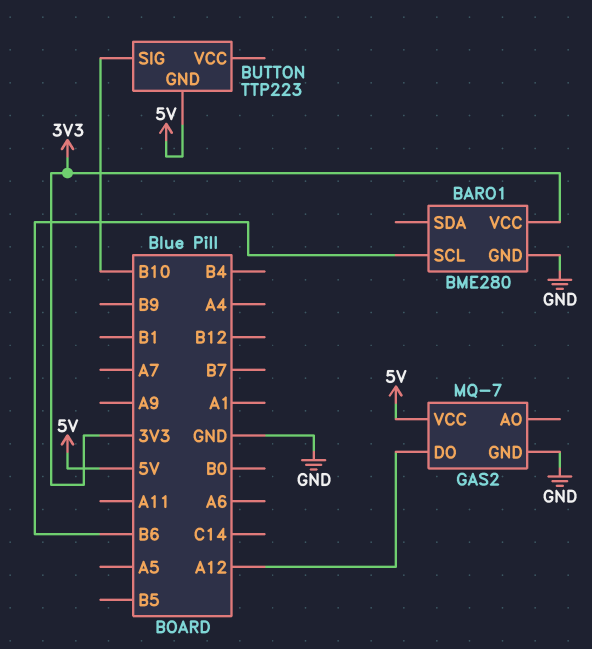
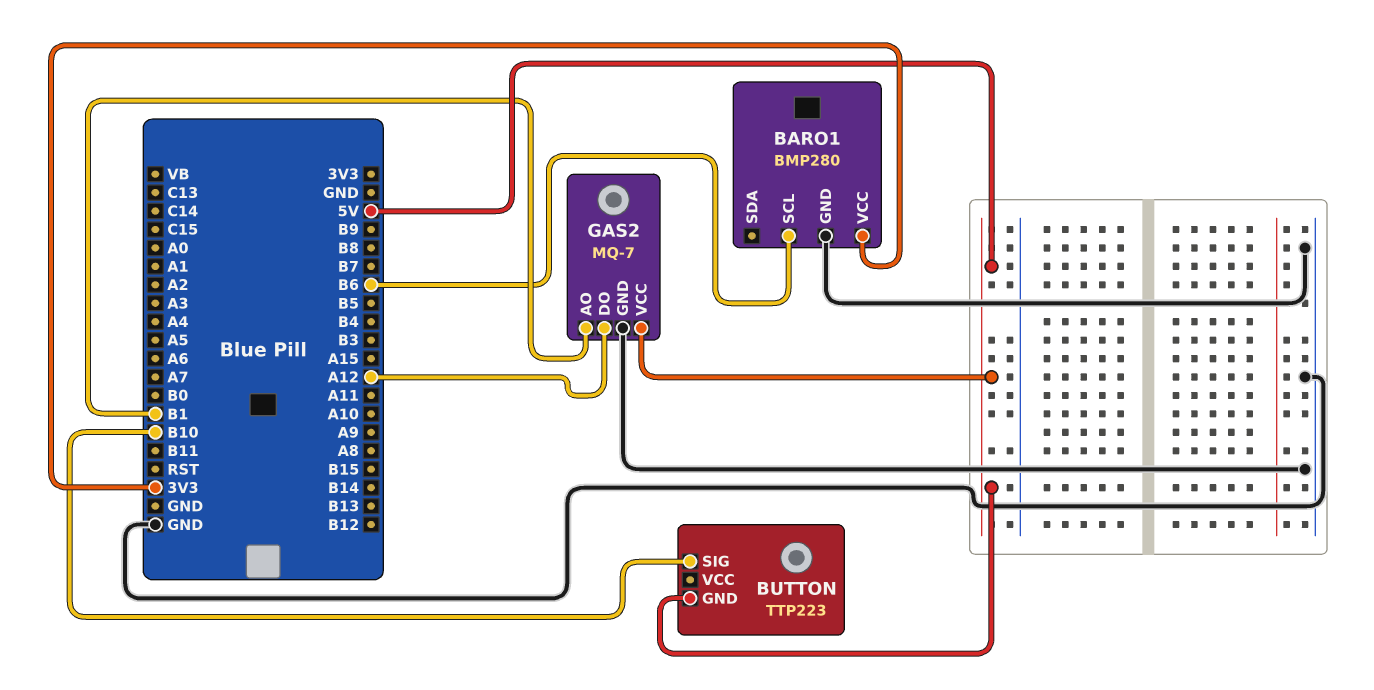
BARO1: BME280 -> BMP280
GAS2 pin AO: none -> B1

